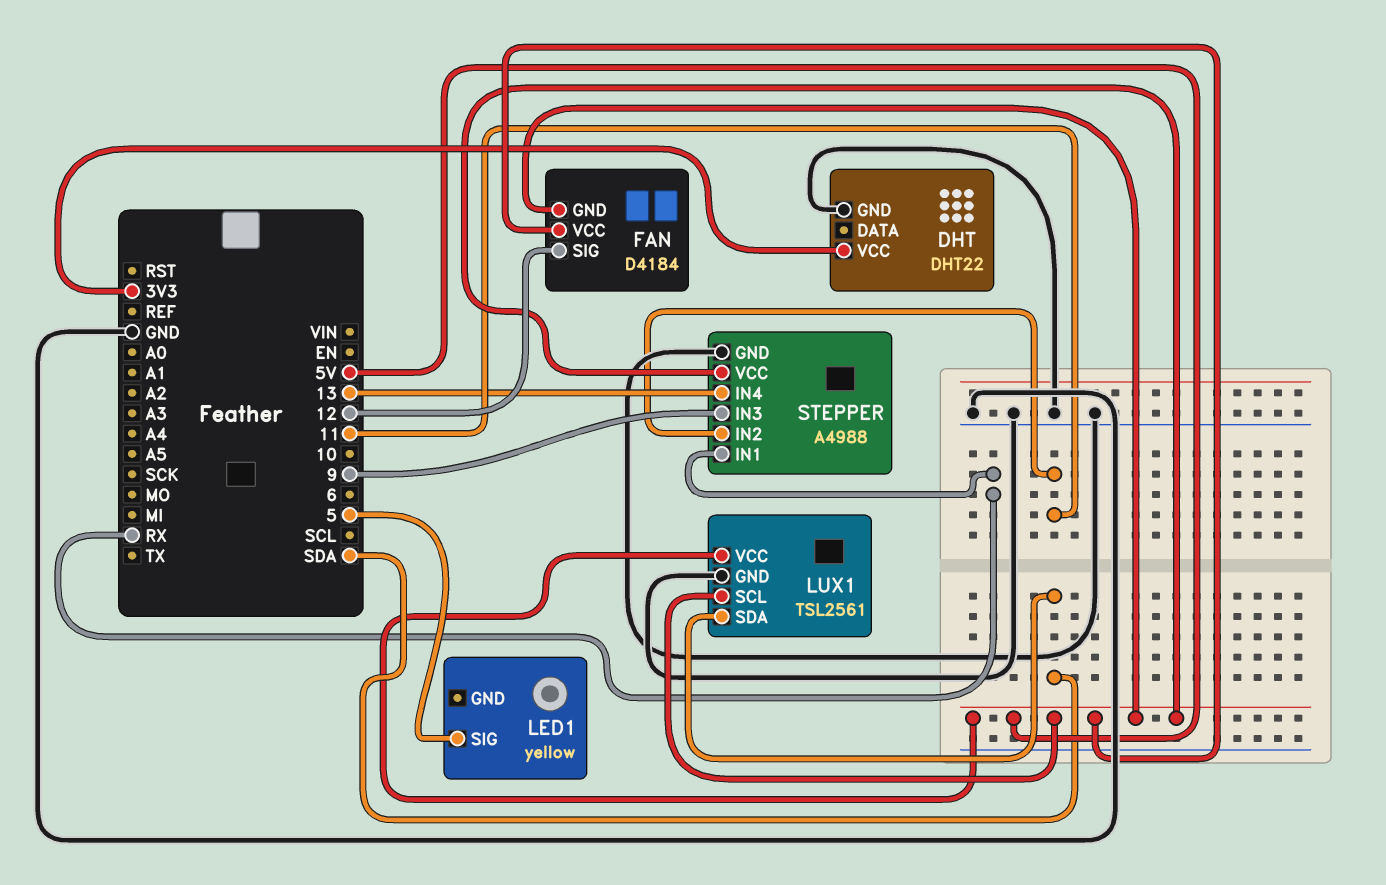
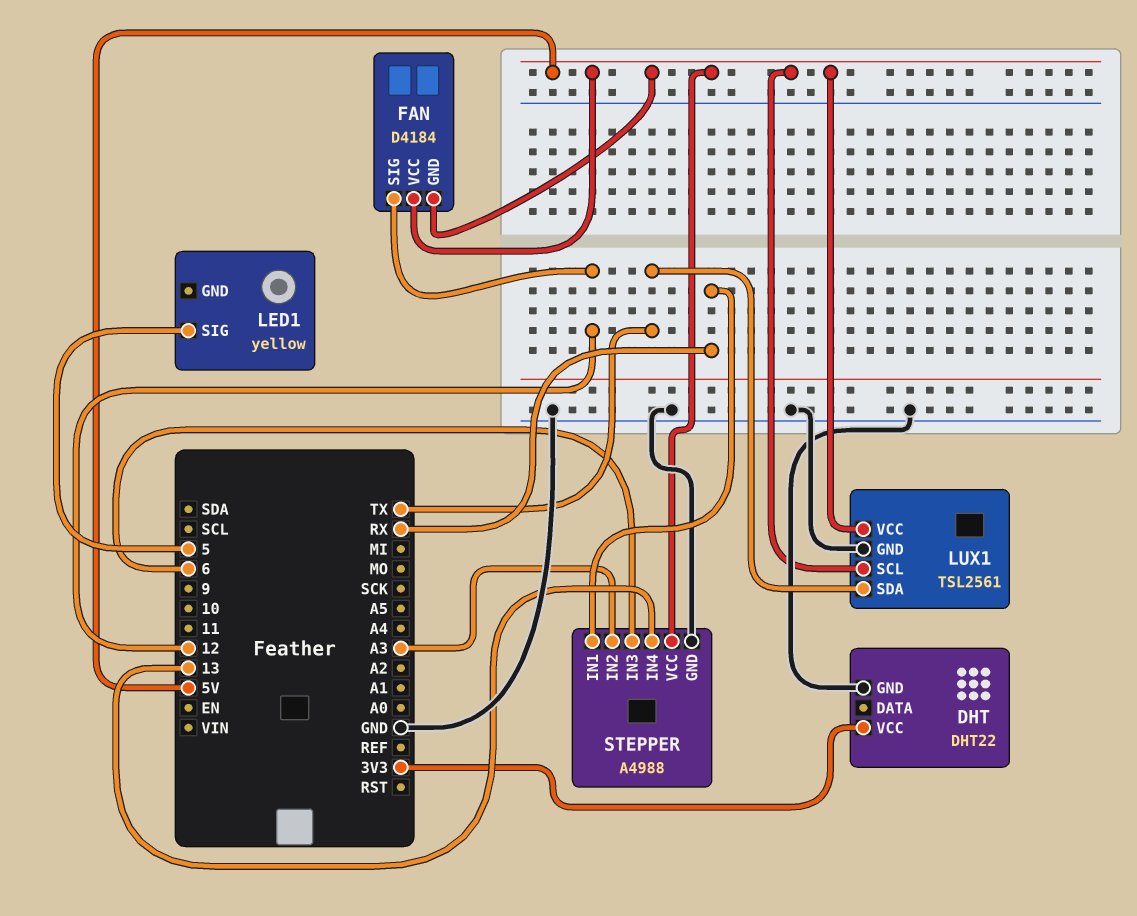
LUX1 pin SDA: SDA -> TX
STEPPER pin IN2: 11 -> A3
STEPPER pin IN3: 9 -> 6

